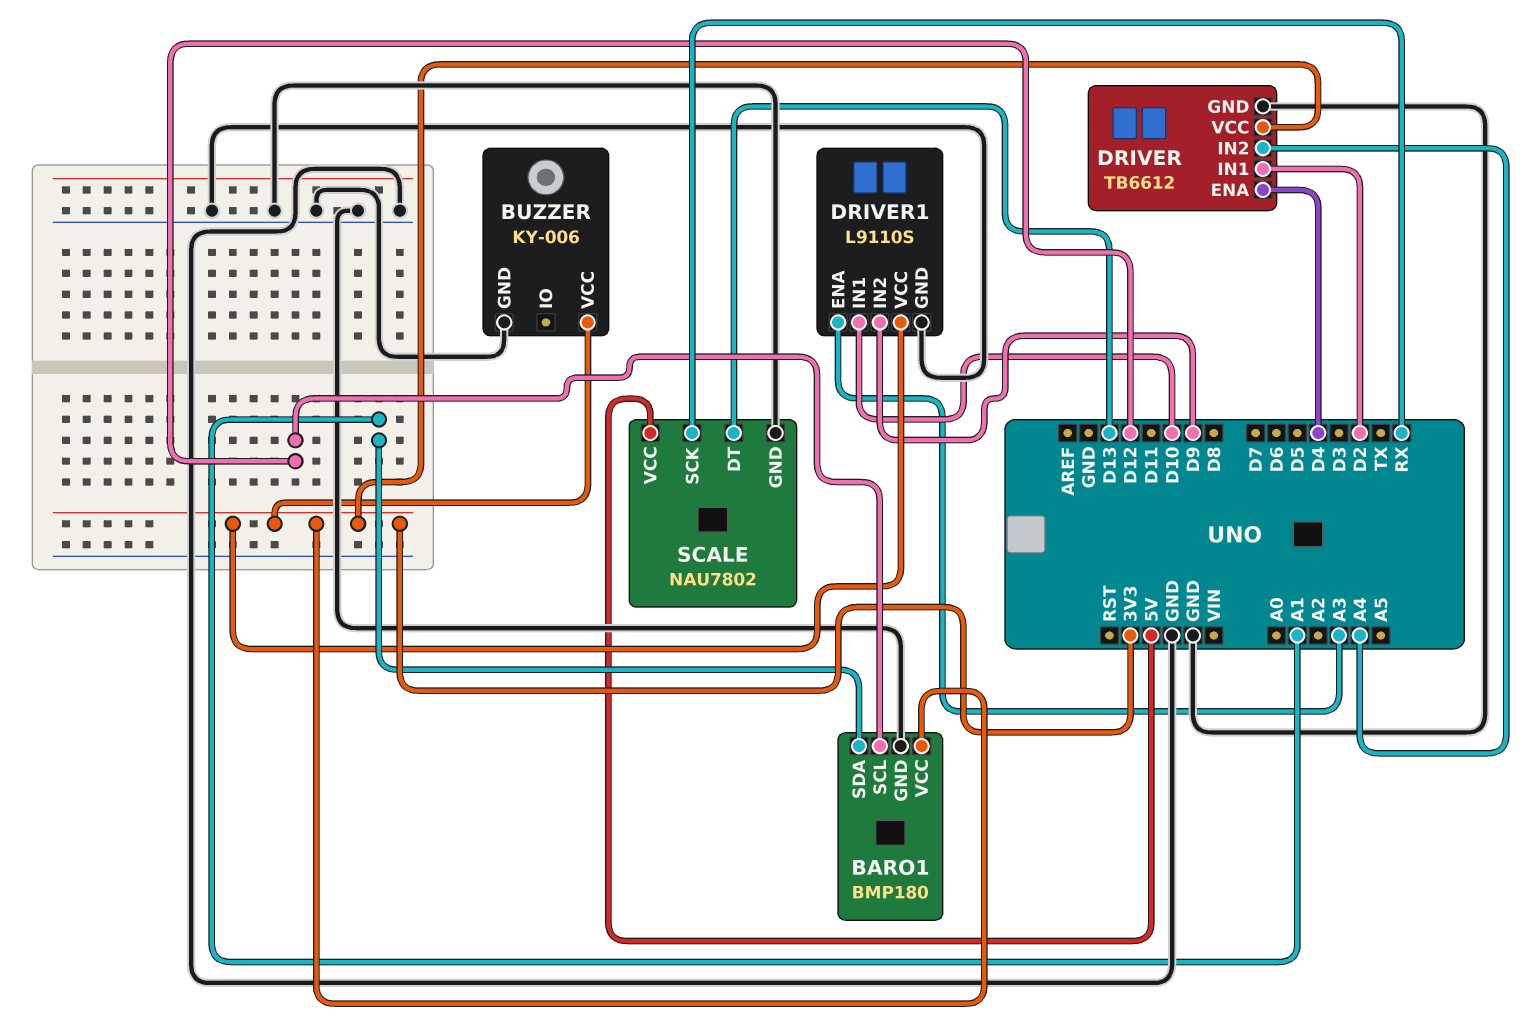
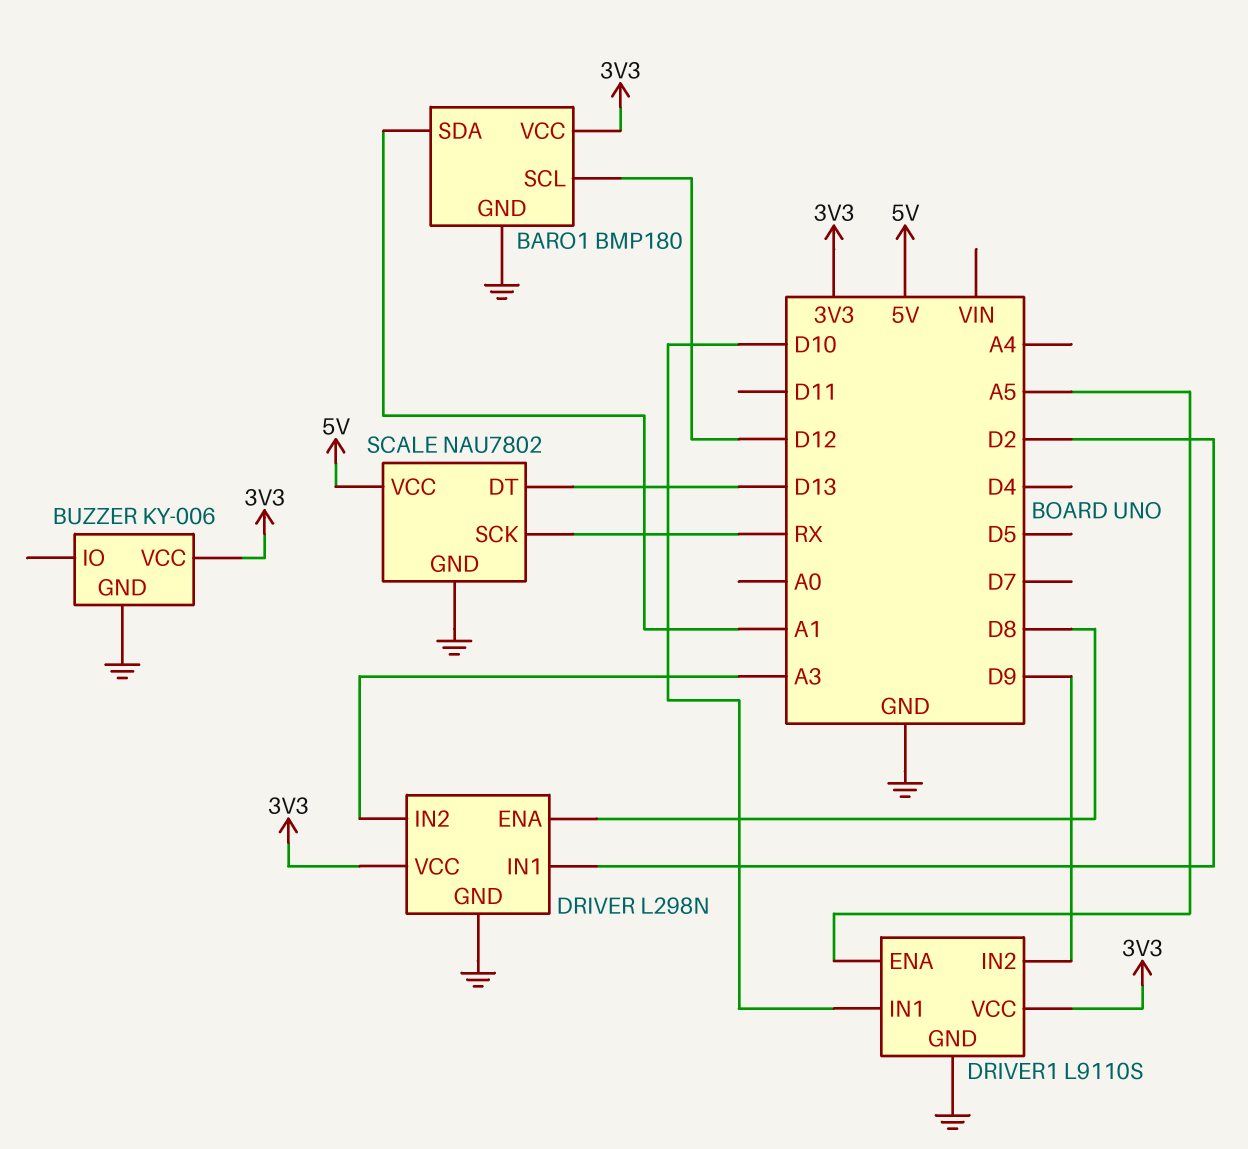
DRIVER: TB6612 -> L298N
DRIVER pin ENA: D4 -> D8
DRIVER pin IN2: A4 -> A3
DRIVER1 pin ENA: A3 -> A5

